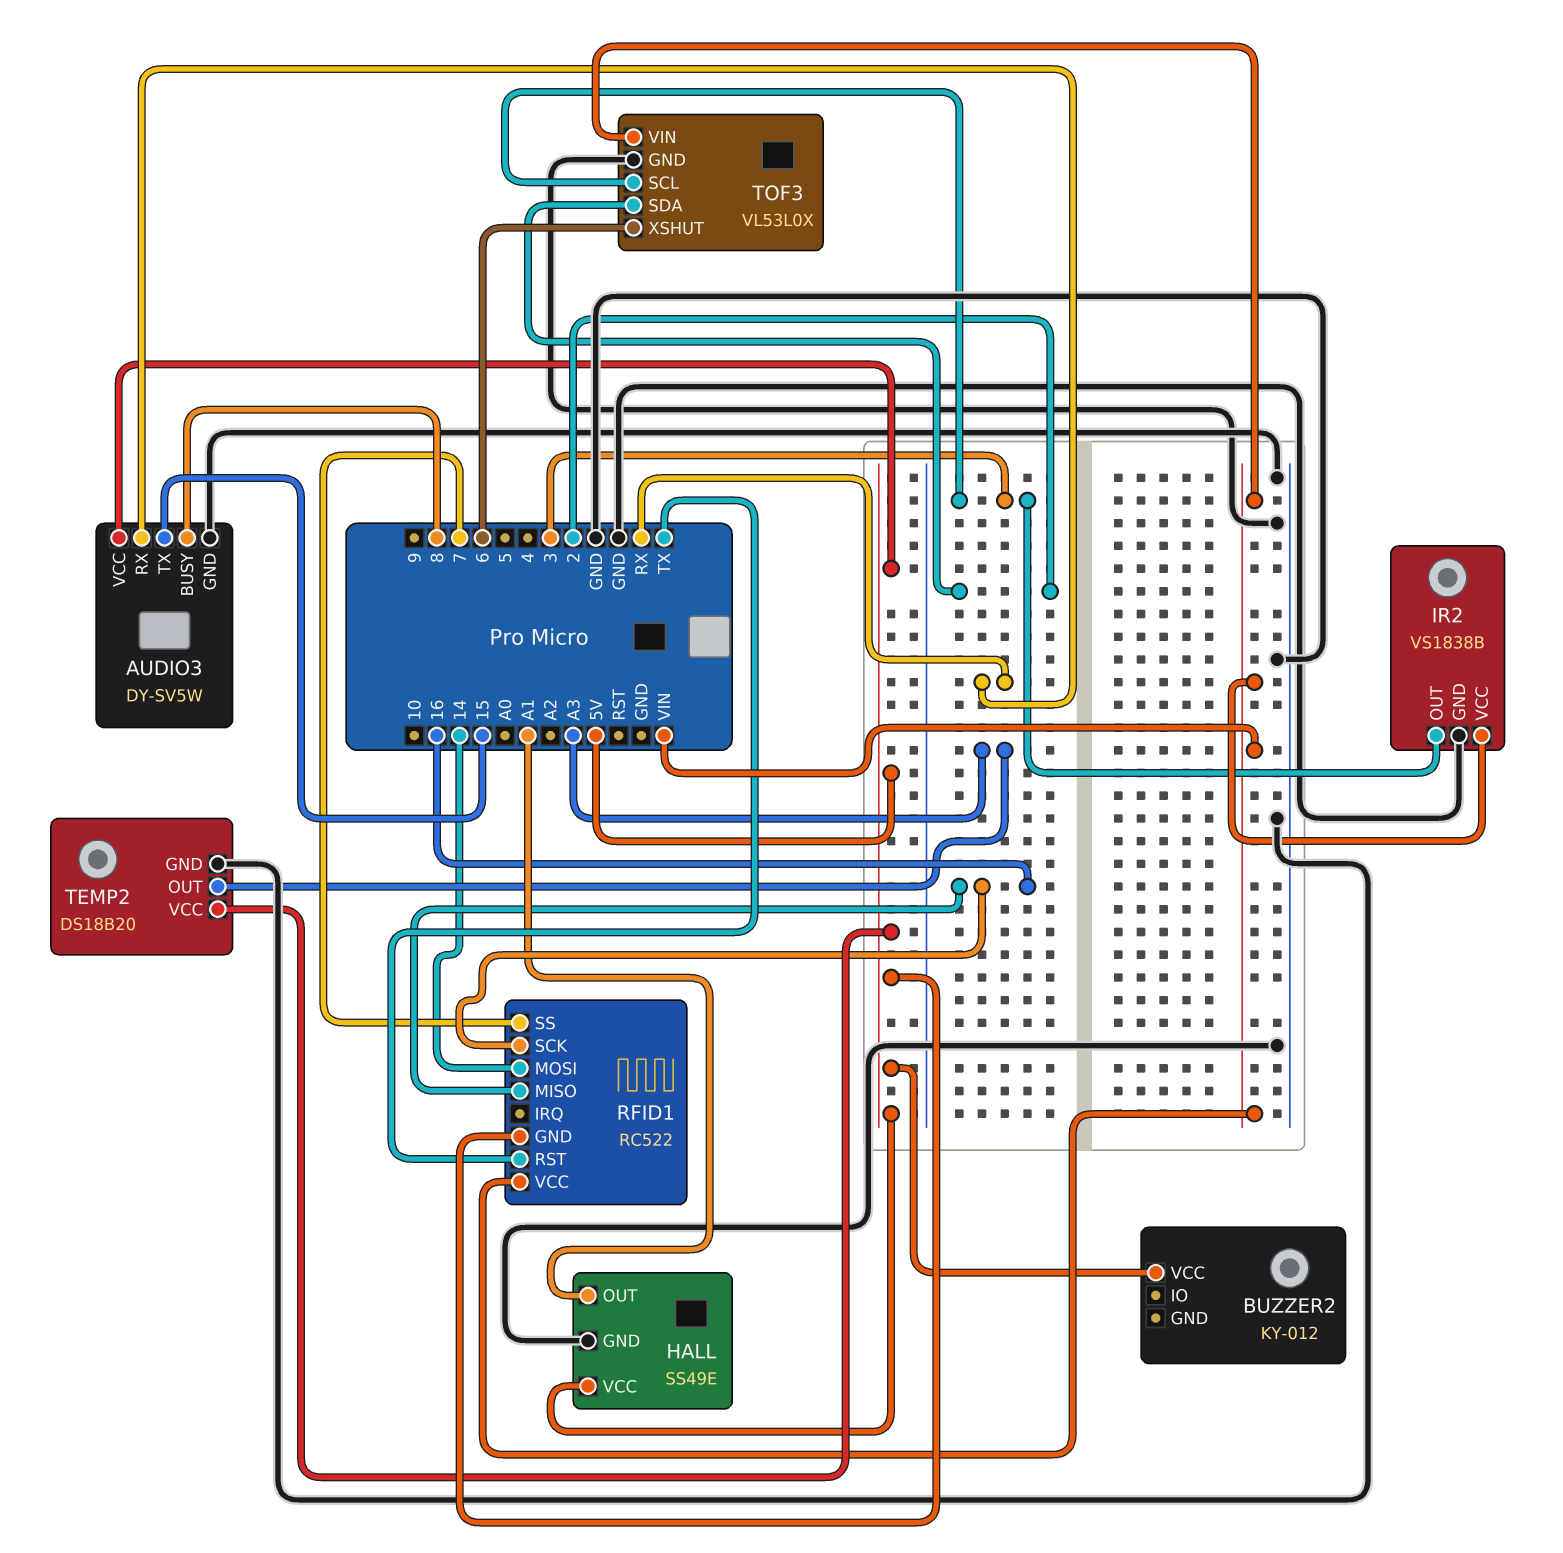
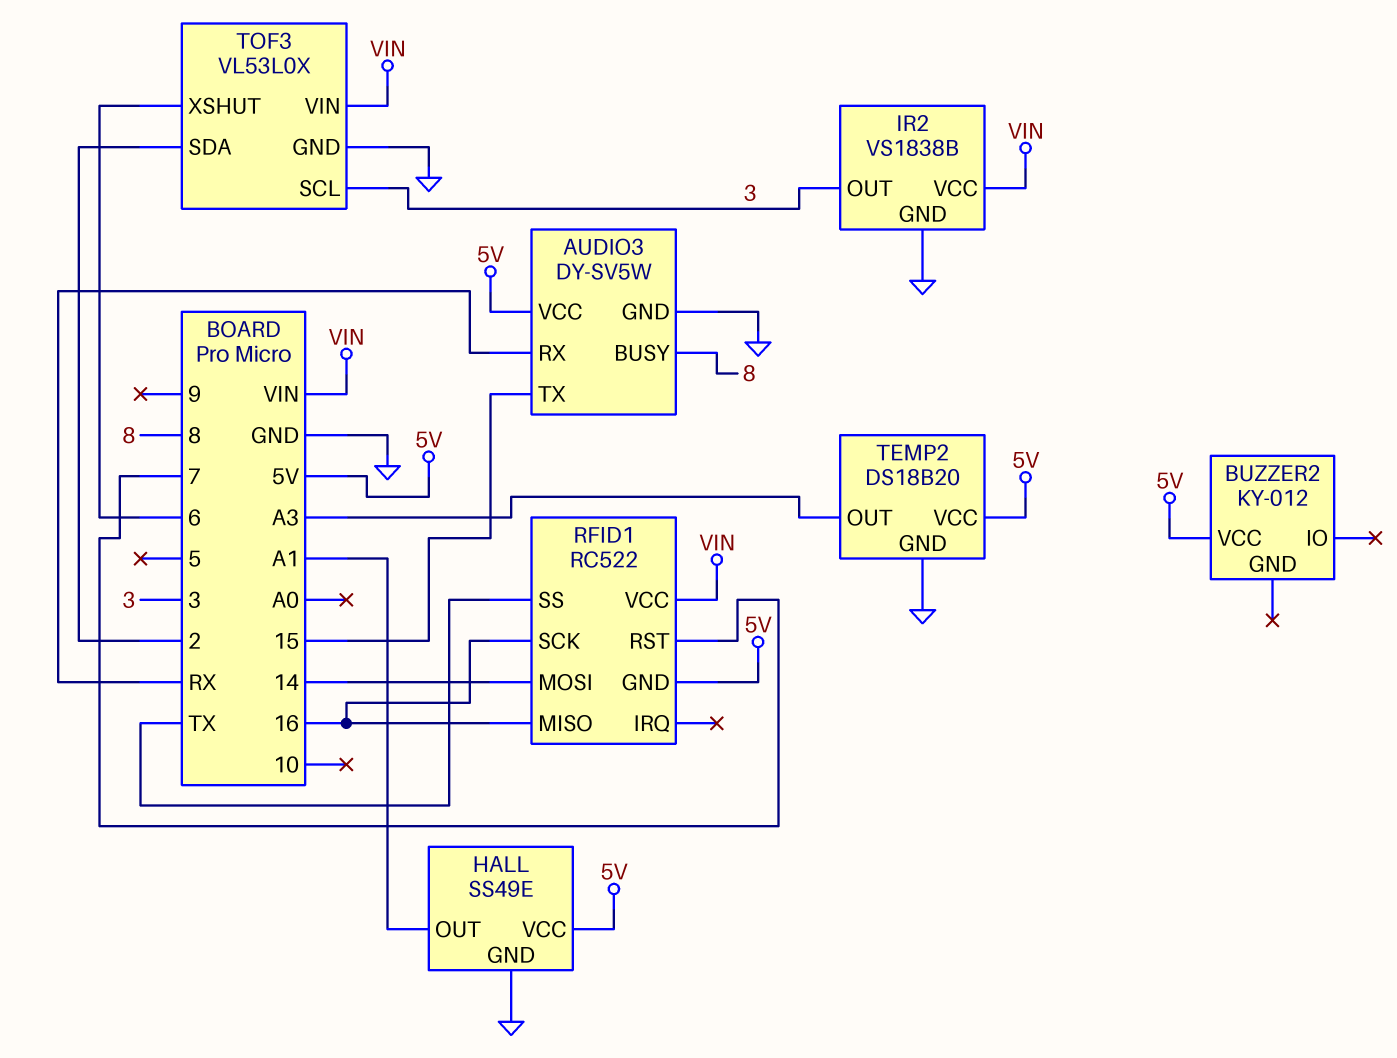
RFID1 pin RST: TX -> 7
RFID1 pin SS: 7 -> TX

